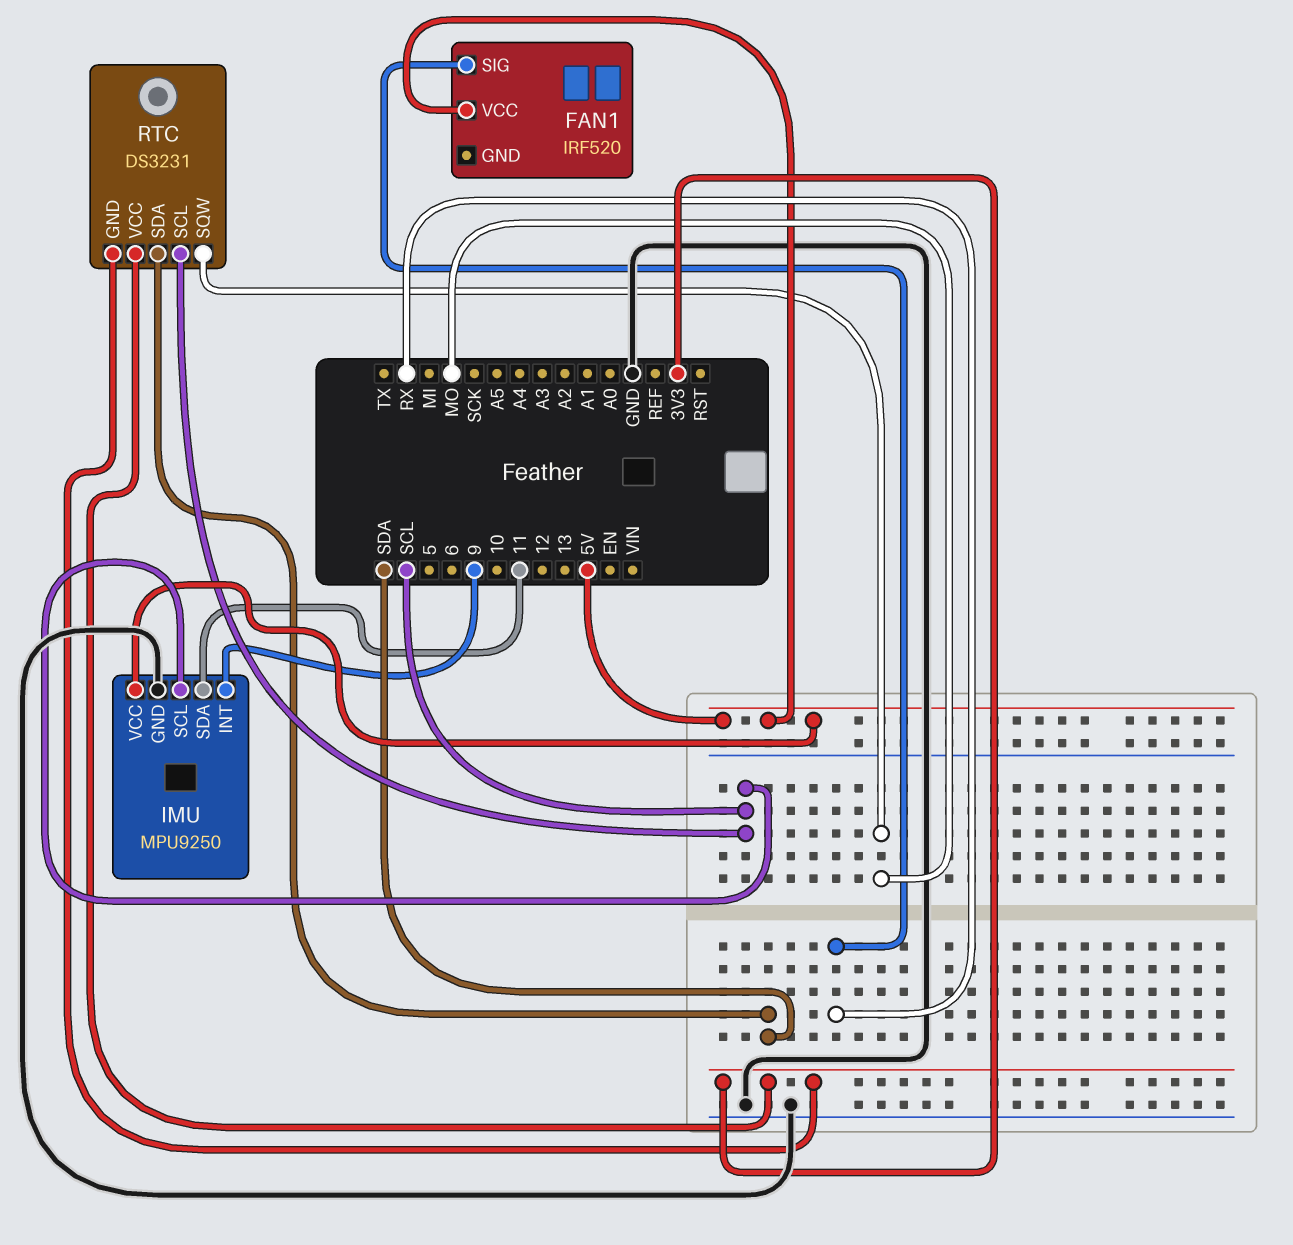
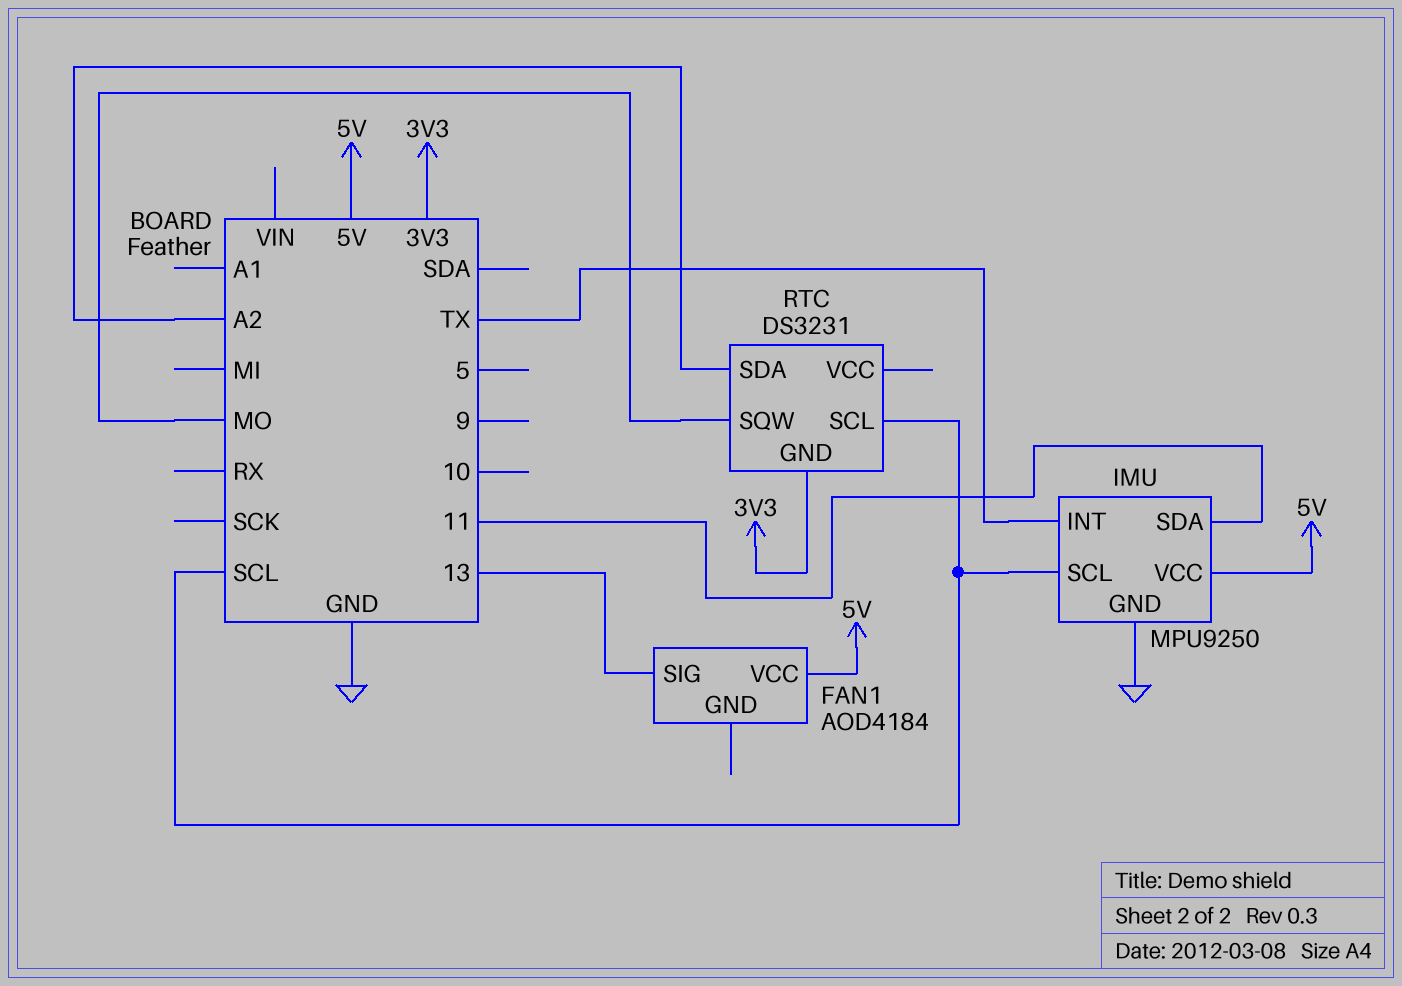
FAN1: IRF520 -> AOD4184
FAN1 pin SIG: RX -> 13
IMU pin INT: 9 -> TX
RTC pin SDA: SDA -> A2
RTC pin VCC: 3V3 -> none

